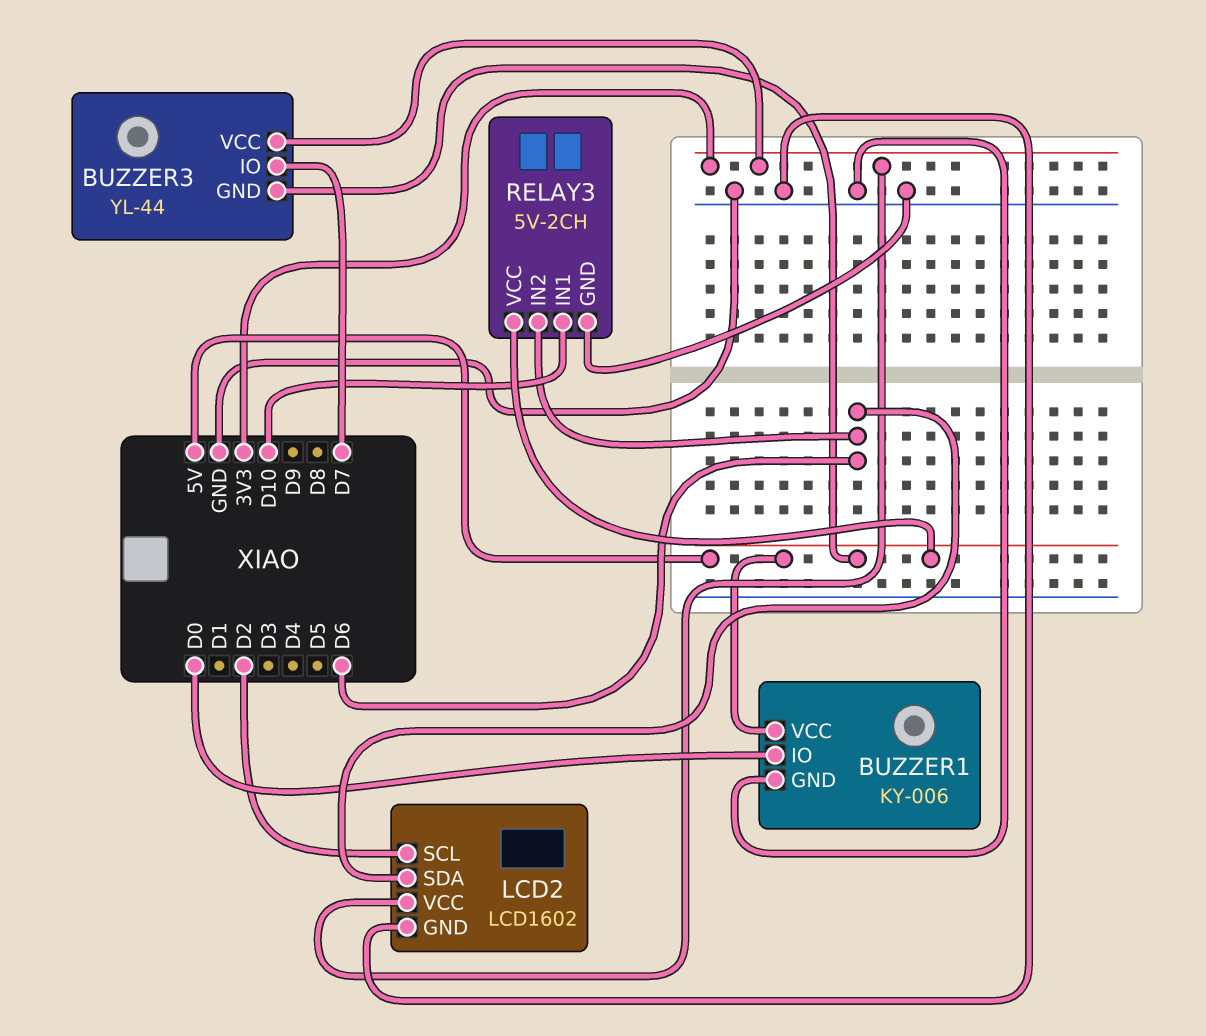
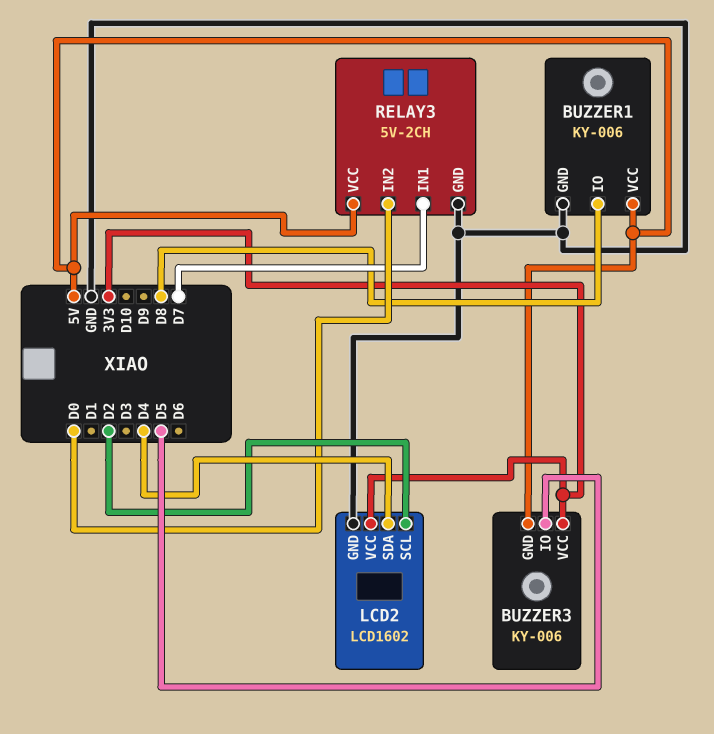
BUZZER1 pin IO: D0 -> D8
BUZZER3: YL-44 -> KY-006
BUZZER3 pin IO: D7 -> D5
LCD2 pin SDA: D6 -> D4
RELAY3 pin IN1: D10 -> D7
RELAY3 pin IN2: D6 -> D0

